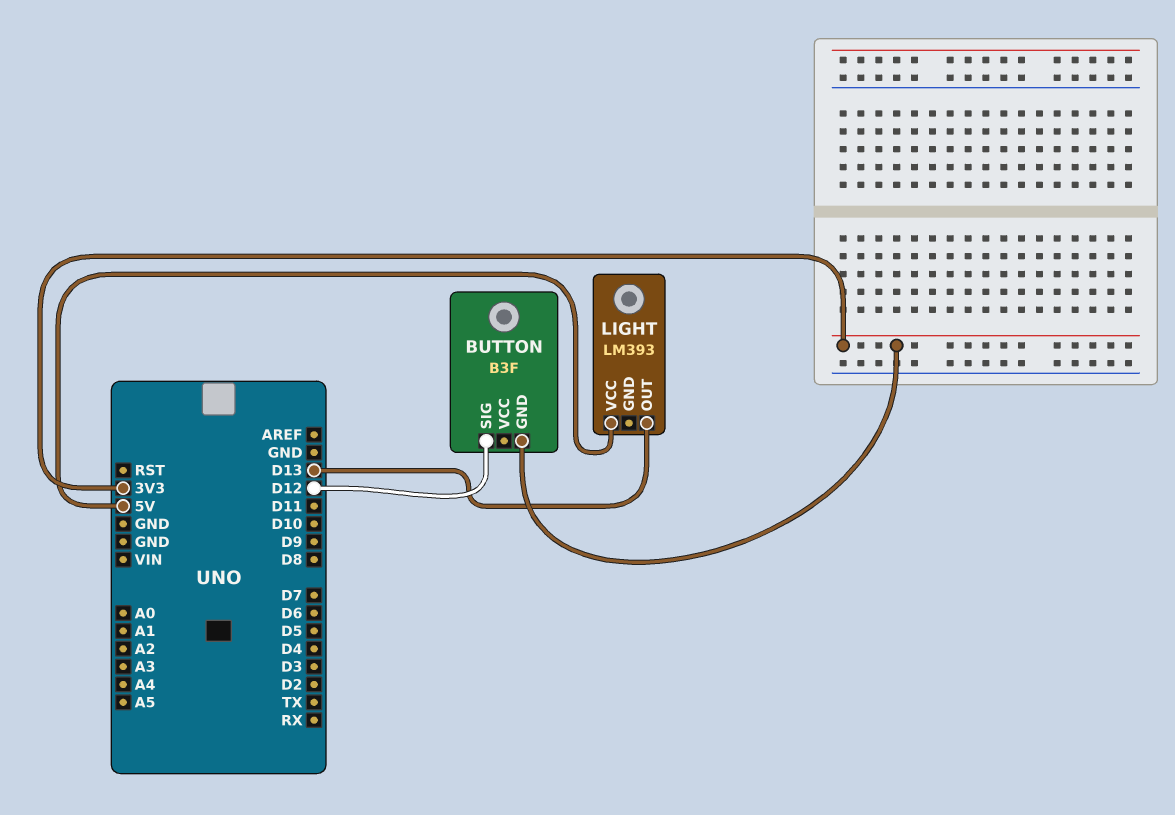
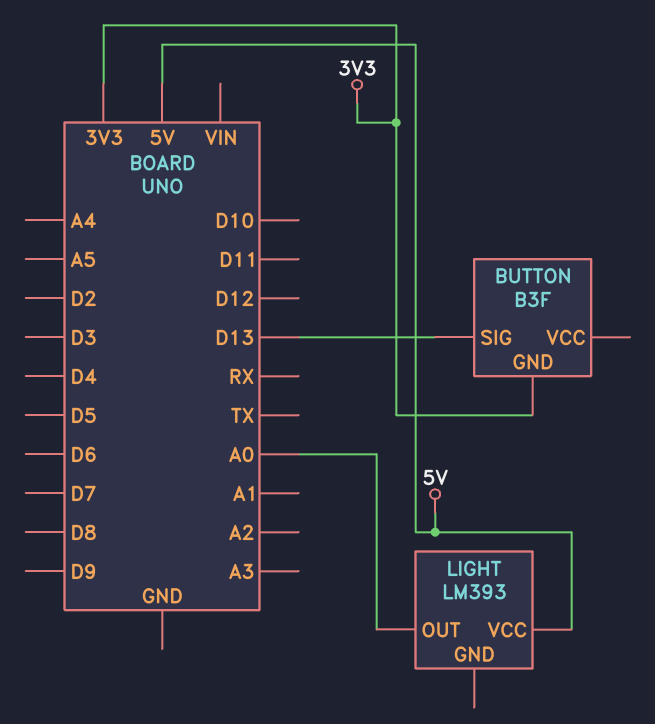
BUTTON pin SIG: D12 -> D13
LIGHT pin OUT: D13 -> A0

